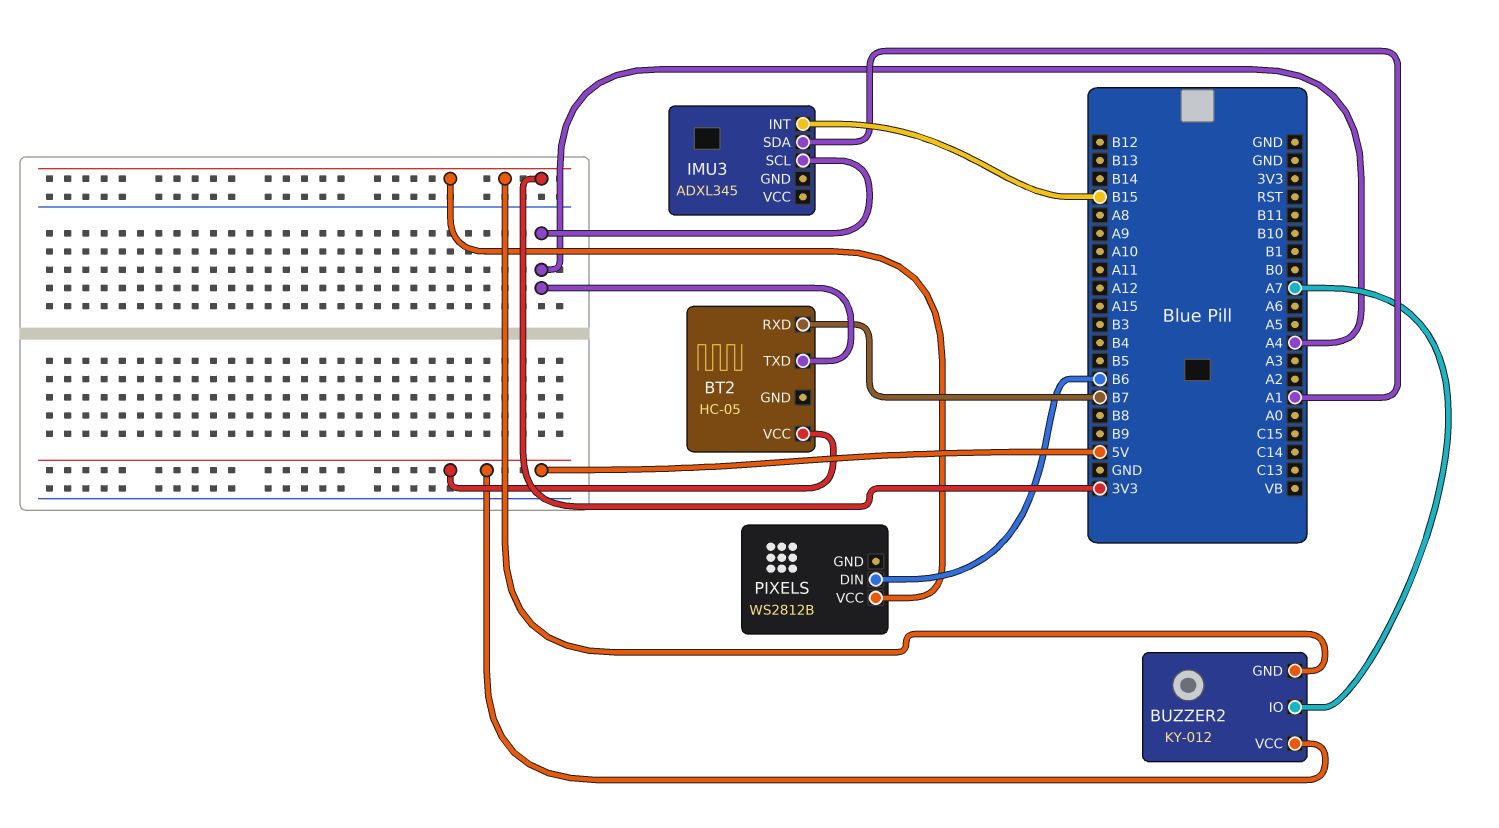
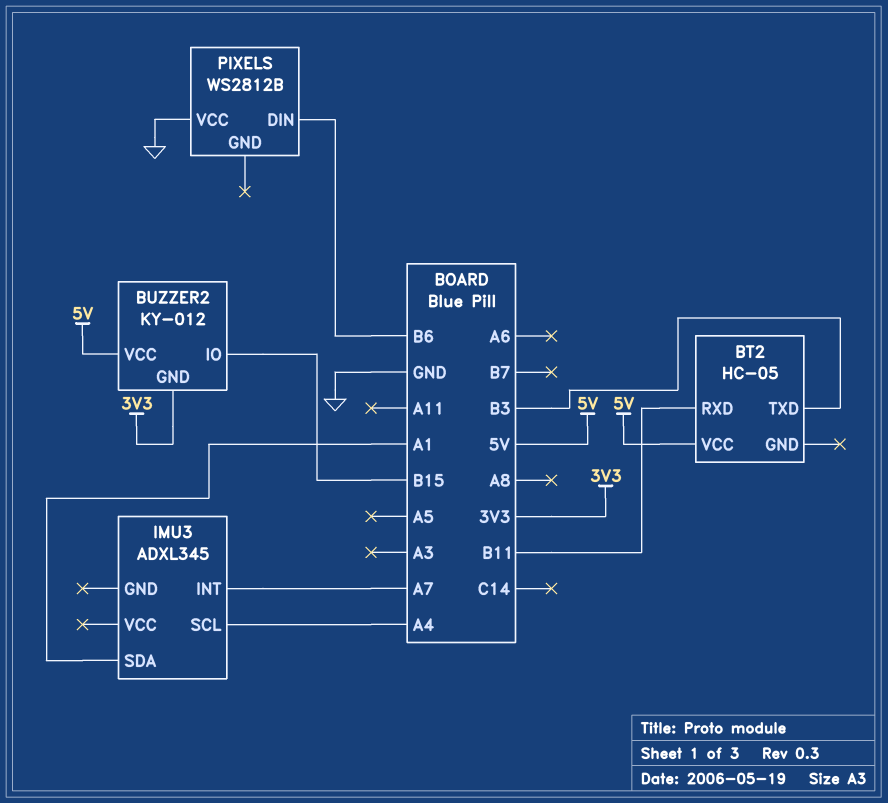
BT2 pin RXD: B7 -> B11
BT2 pin TXD: A4 -> B3
BUZZER2 pin IO: A7 -> B15
IMU3 pin INT: B15 -> A7
PIXELS pin VCC: 3V3 -> GND

